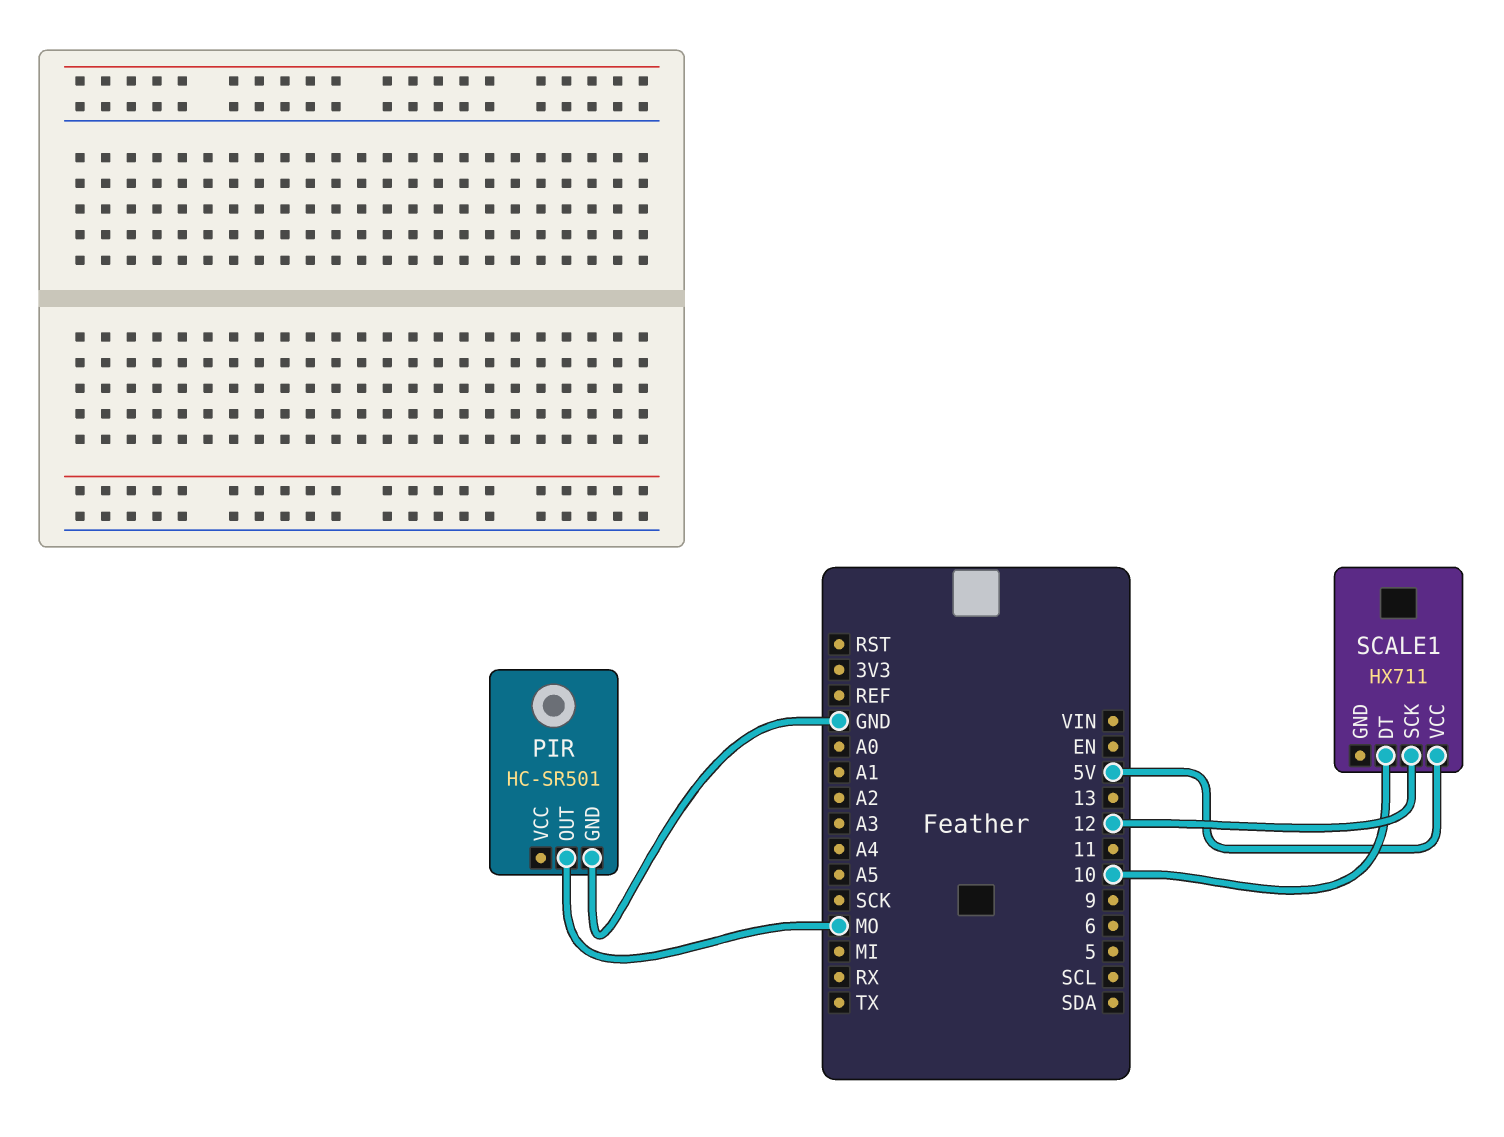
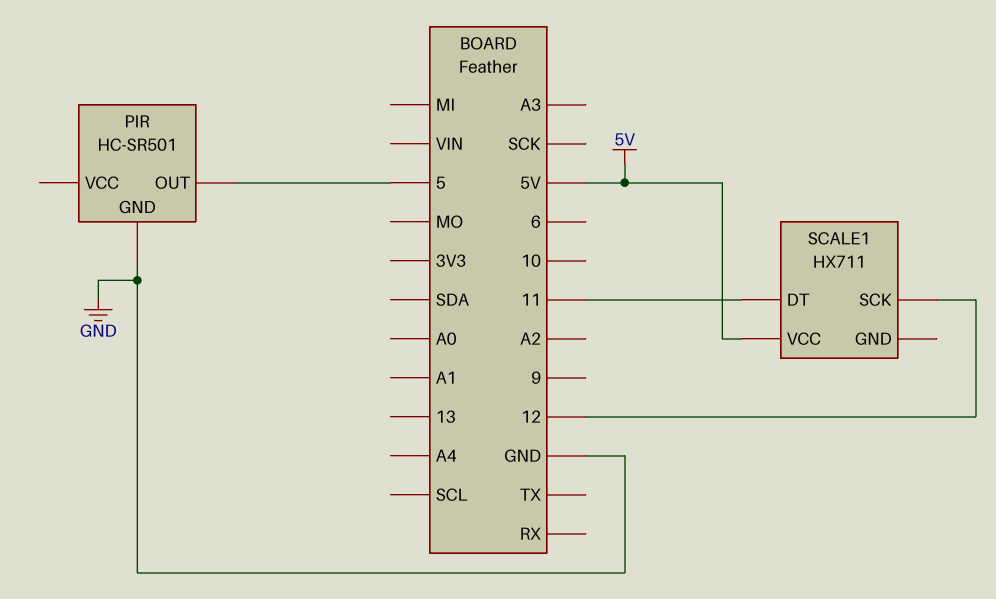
PIR pin OUT: MO -> 5
SCALE1 pin DT: 10 -> 11

